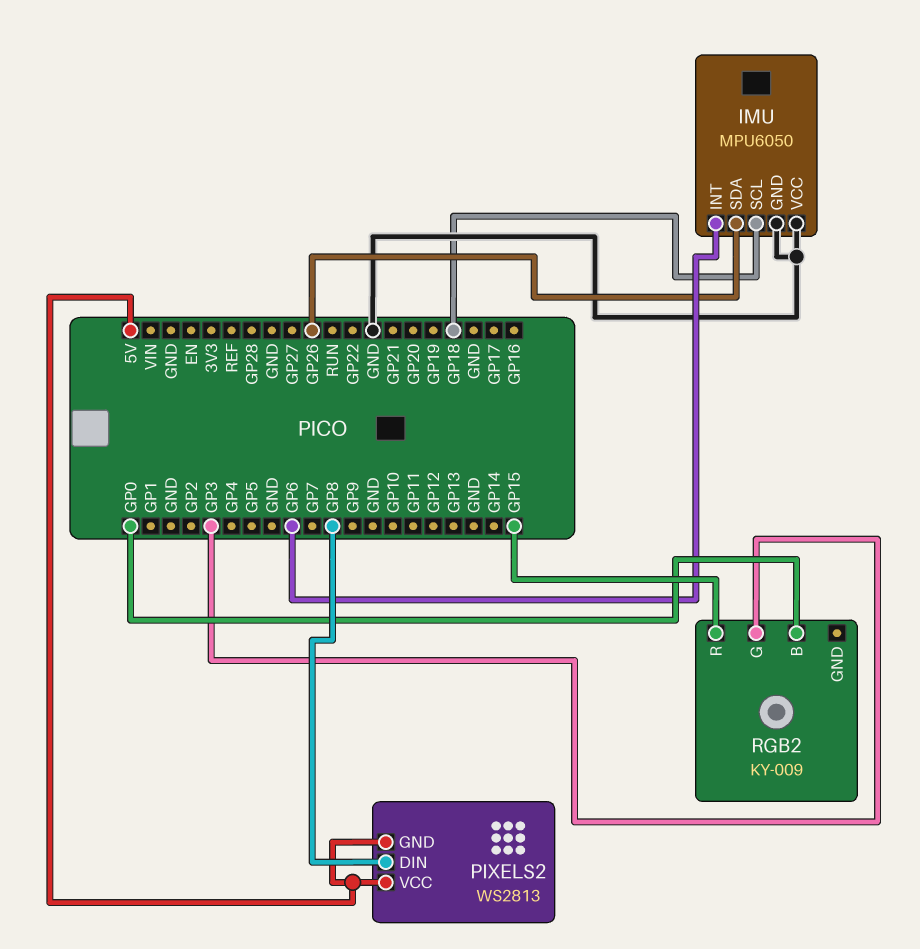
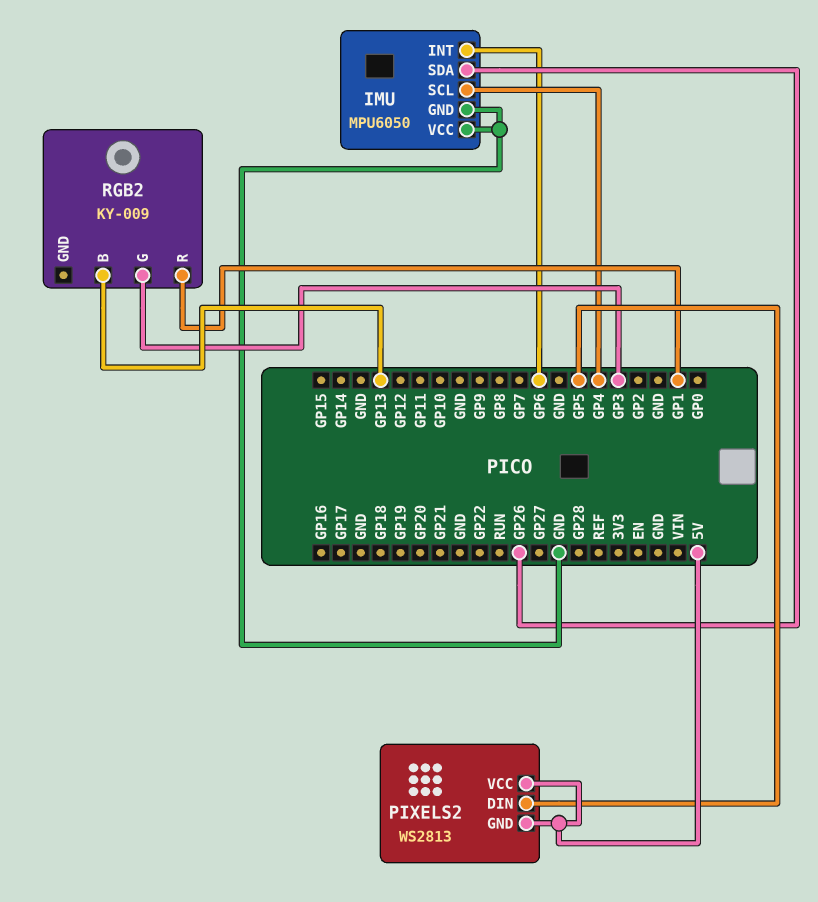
IMU pin SCL: GP18 -> GP4
PIXELS2 pin DIN: GP8 -> GP5
RGB2 pin B: GP0 -> GP13
RGB2 pin R: GP15 -> GP1

